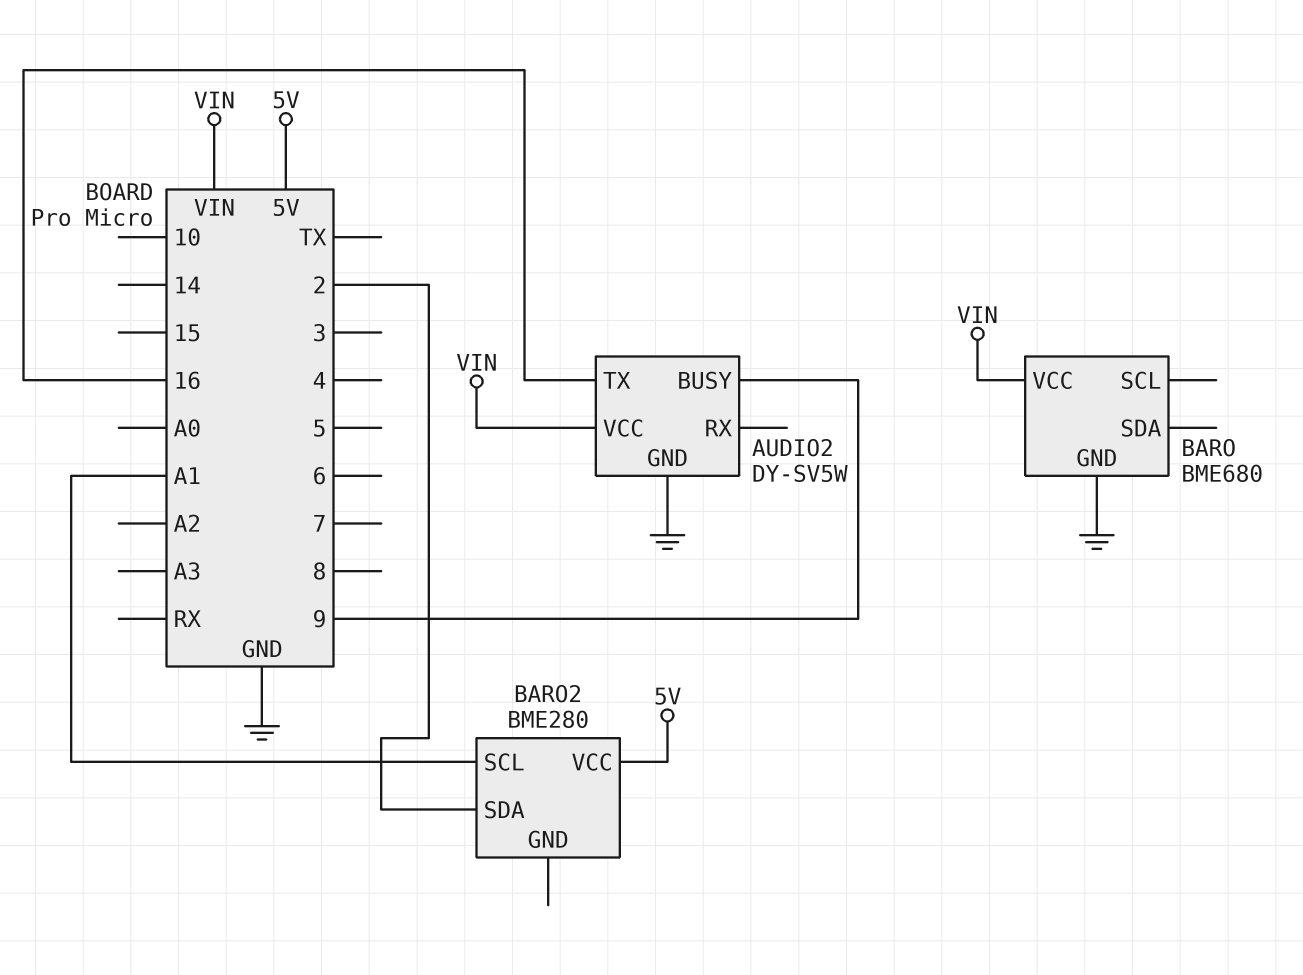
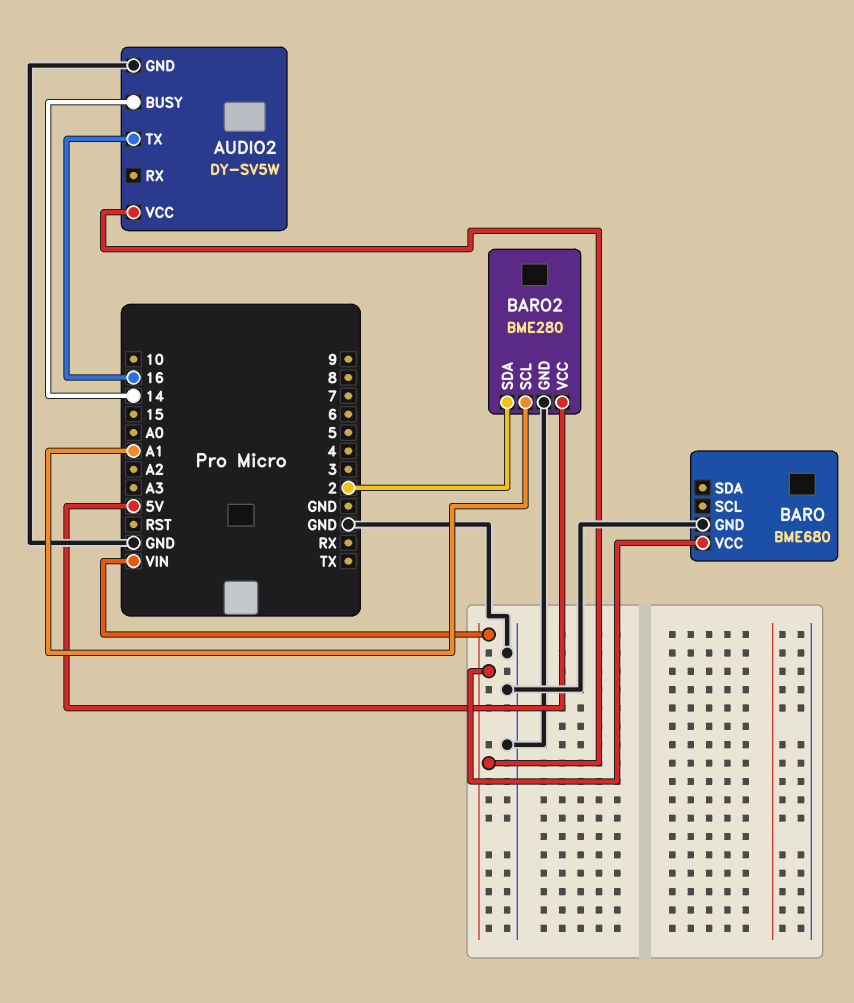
AUDIO2 pin BUSY: 9 -> 14
BARO2 pin GND: none -> GND

